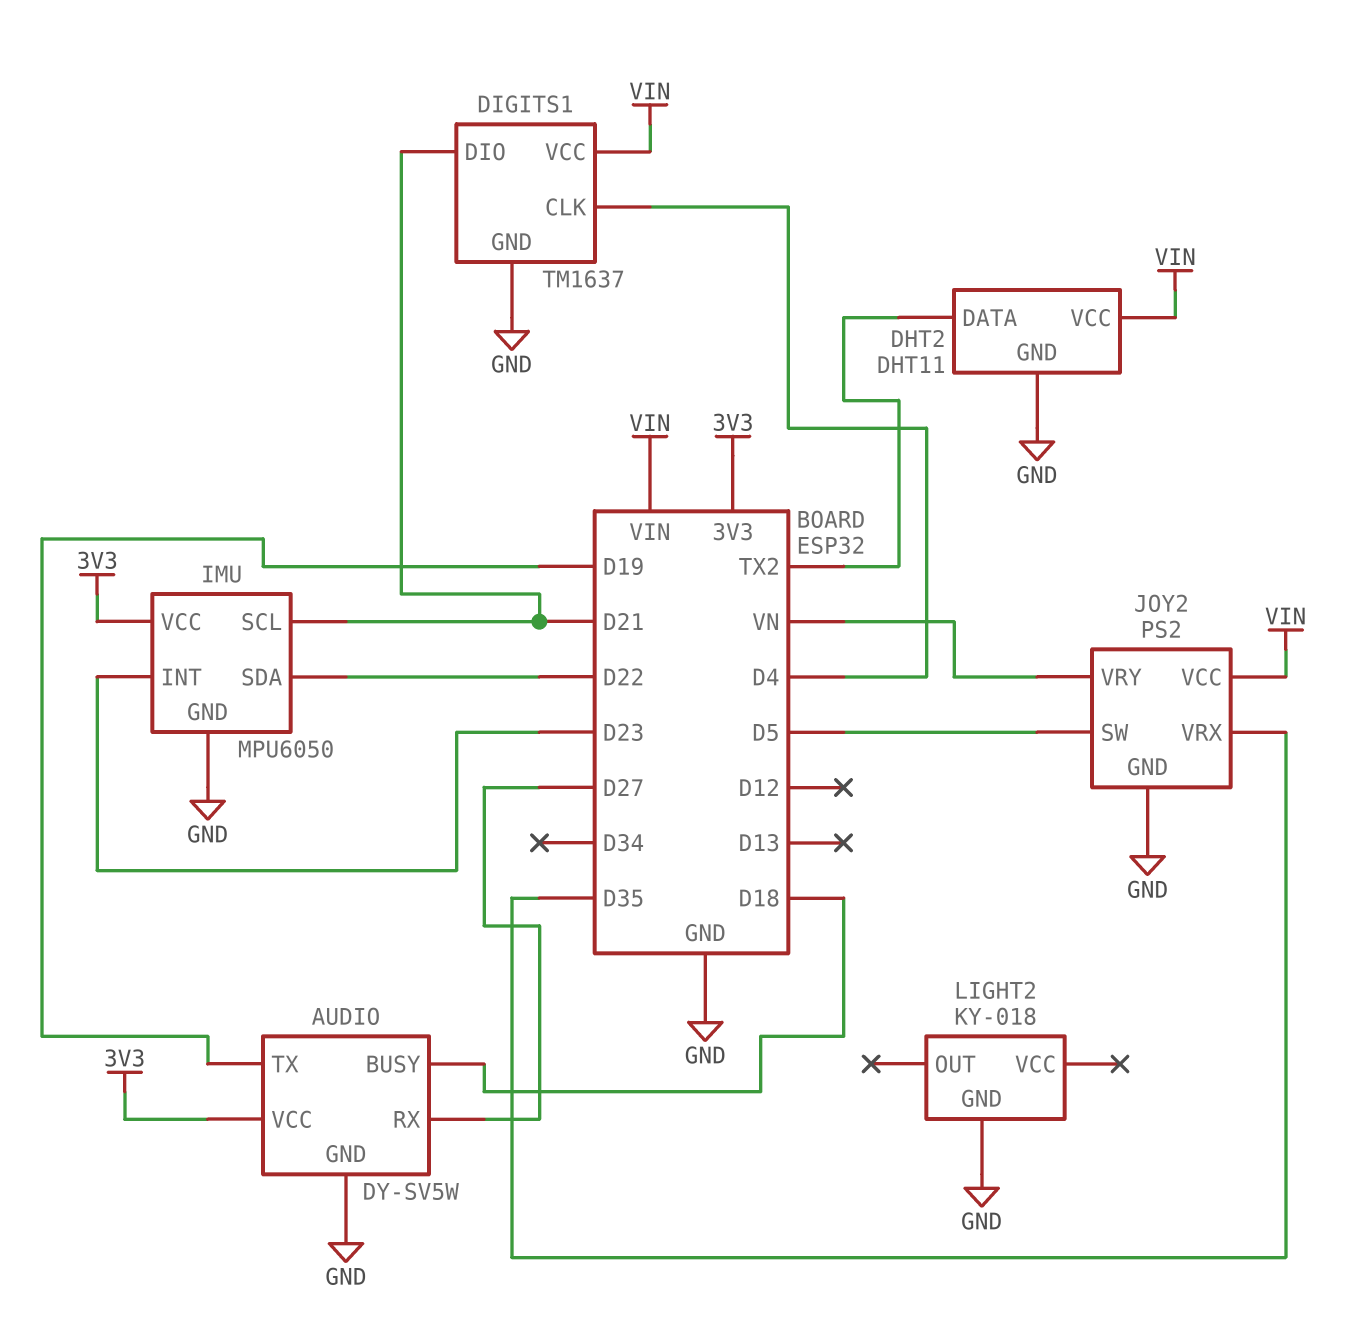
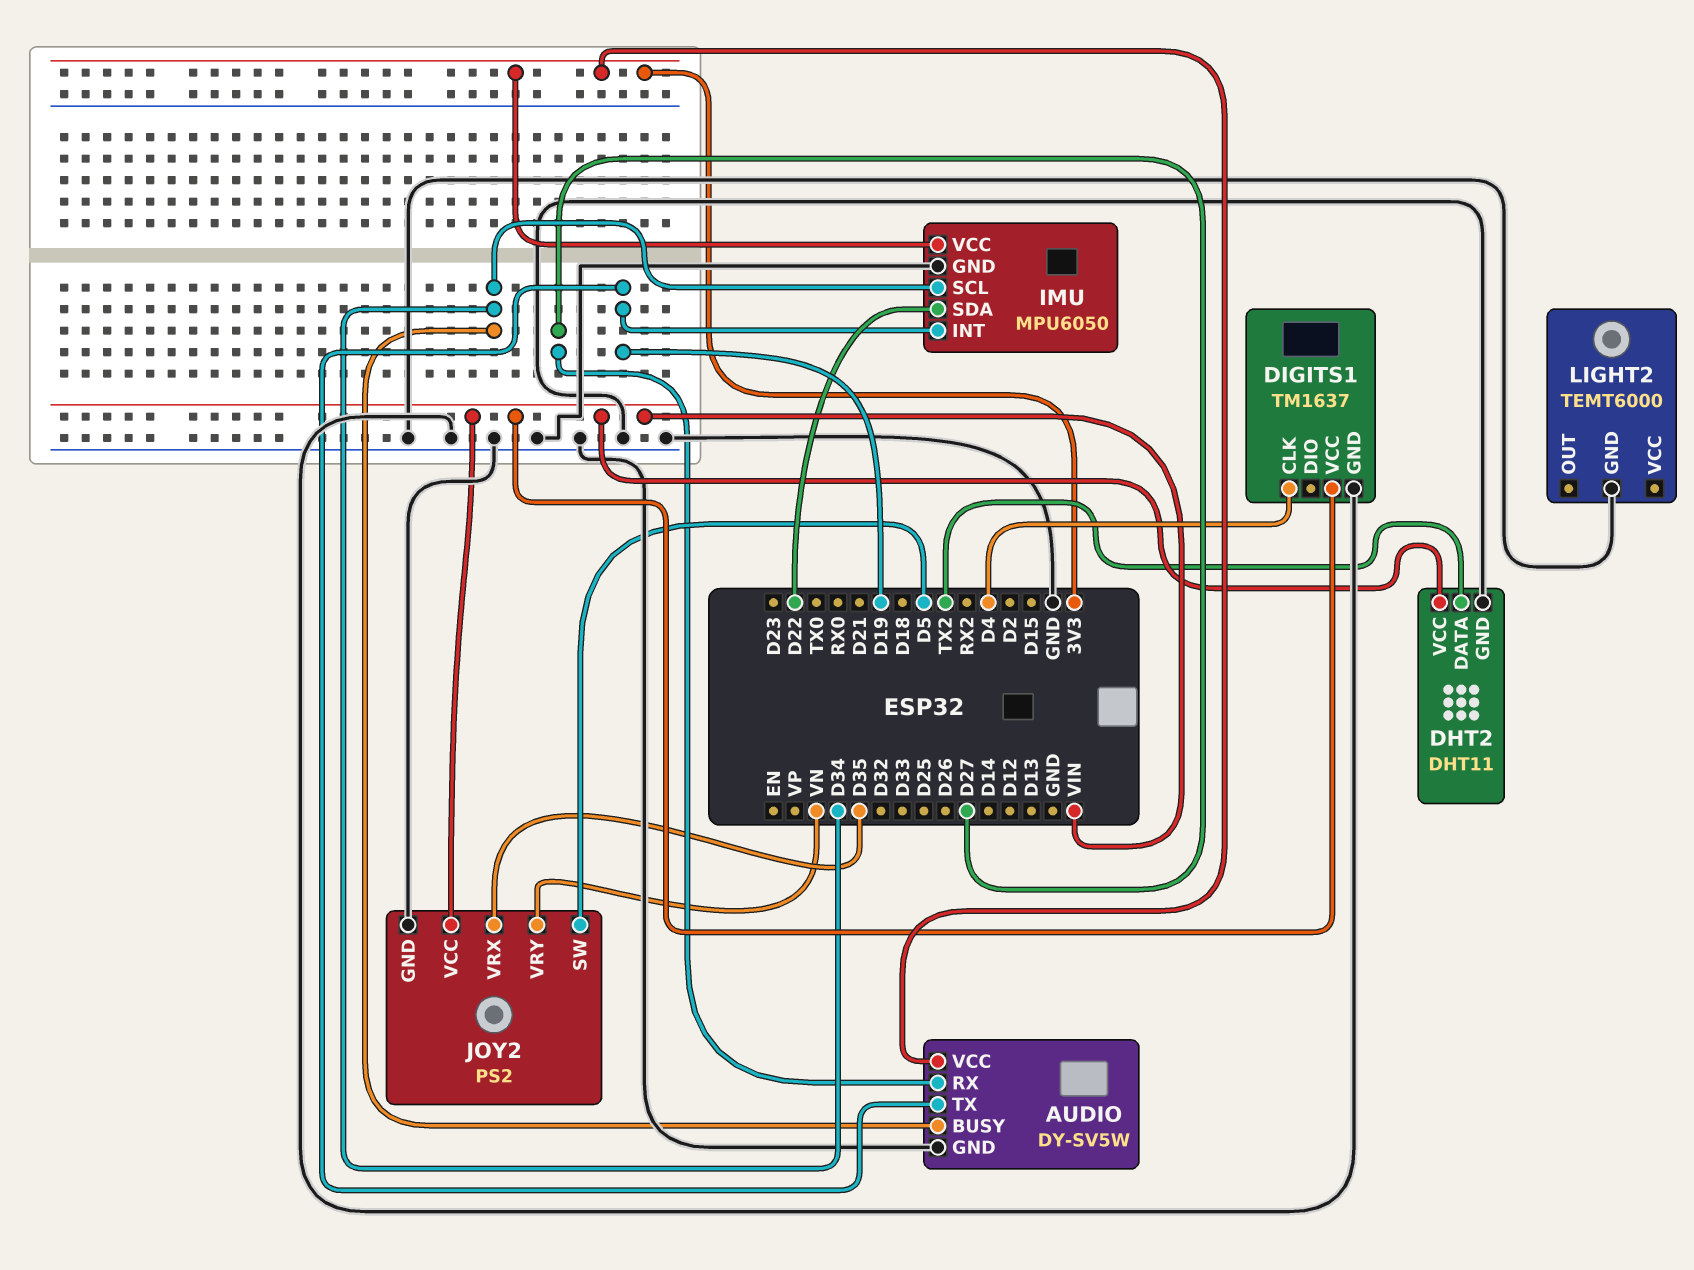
AUDIO pin BUSY: D18 -> D34
DIGITS1 pin DIO: D21 -> none
IMU pin INT: D23 -> D19
IMU pin SCL: D21 -> D34
LIGHT2: KY-018 -> TEMT6000

